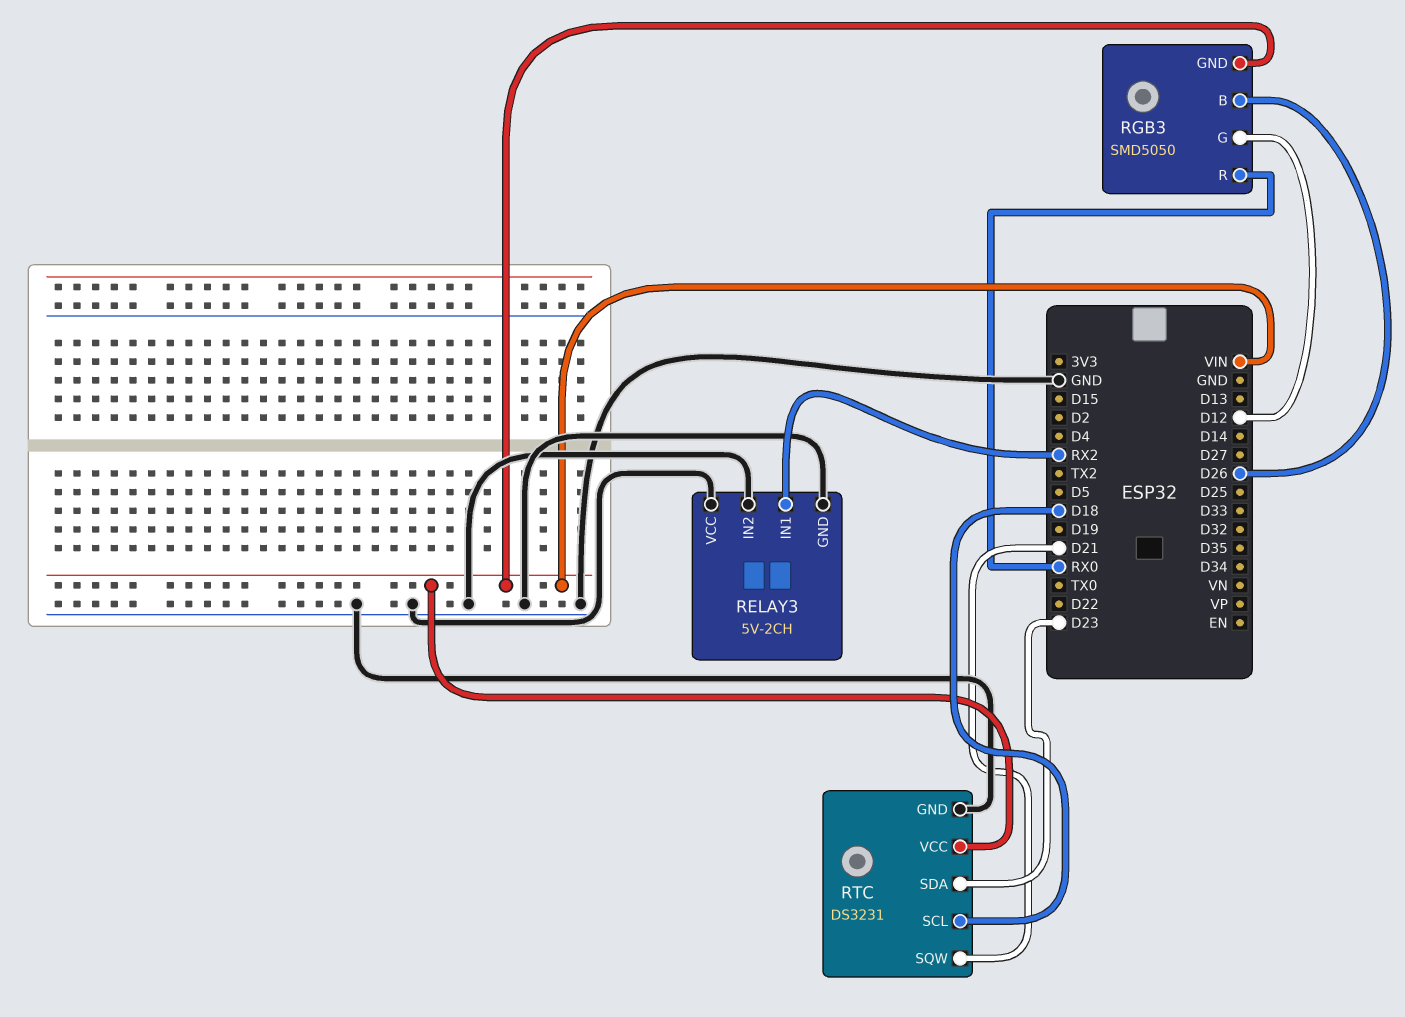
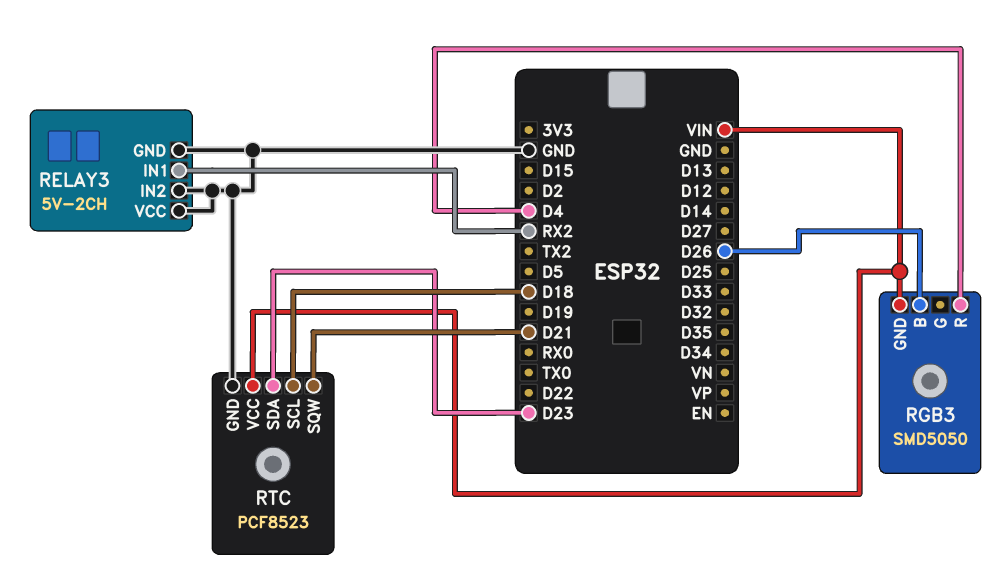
RGB3 pin G: D12 -> none
RGB3 pin R: RX0 -> D4
RTC: DS3231 -> PCF8523

